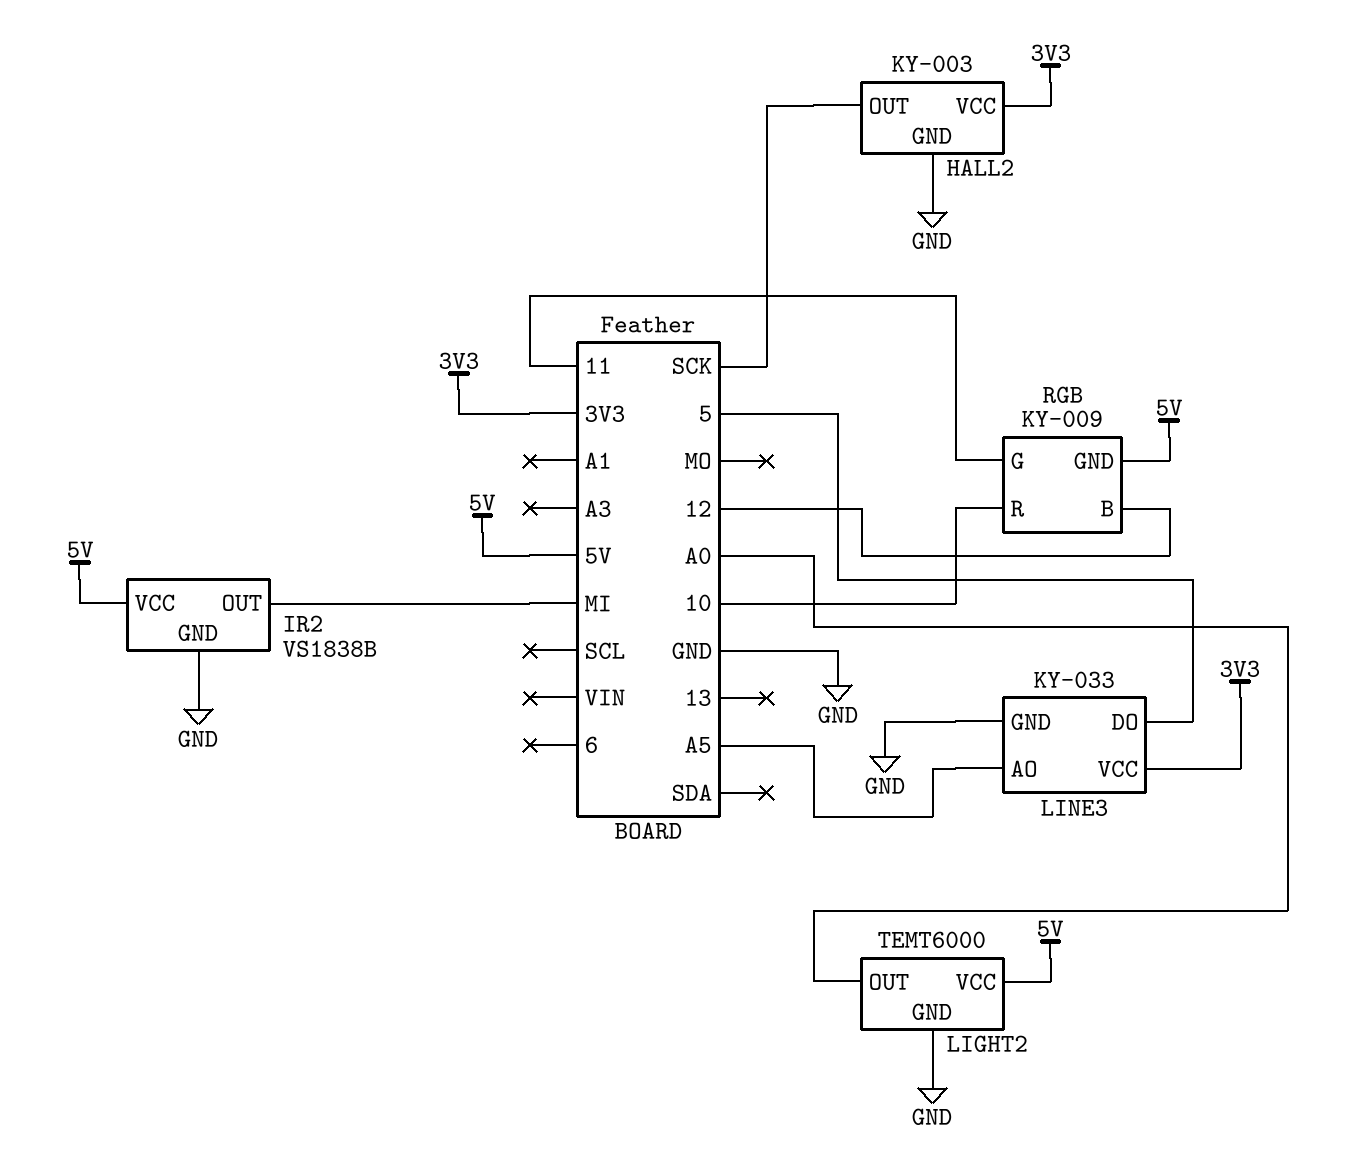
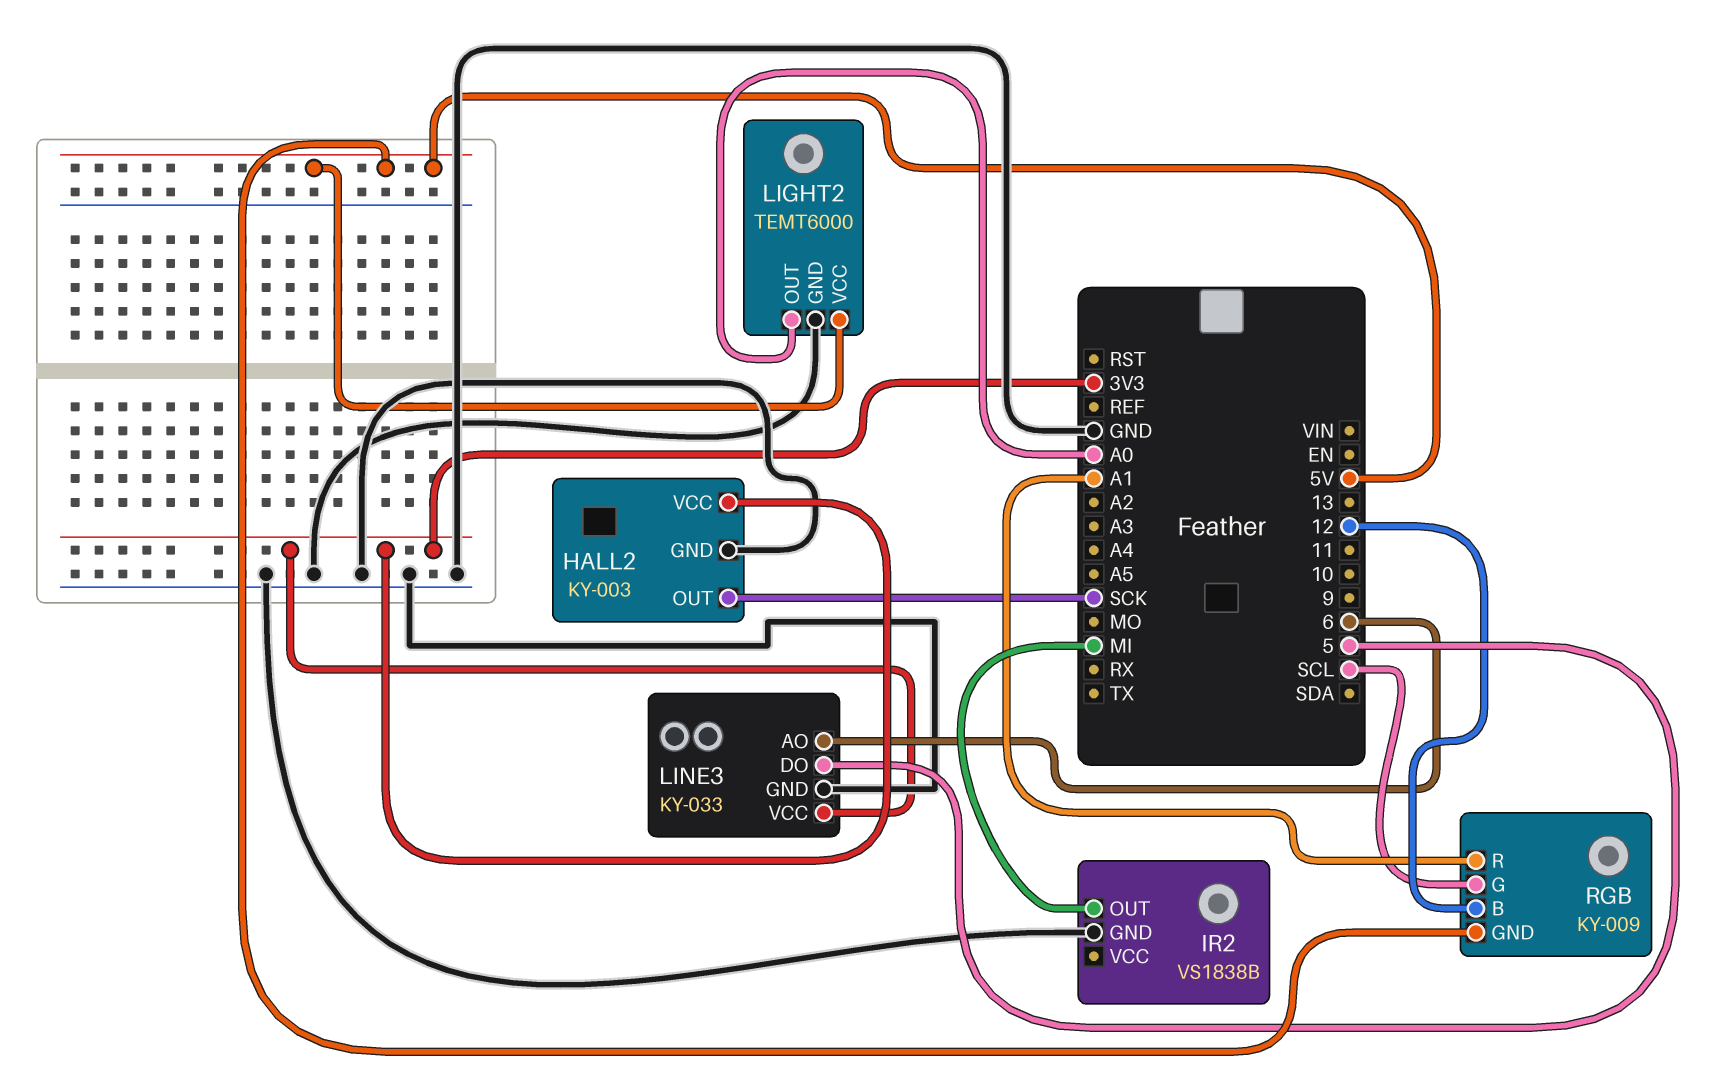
IR2 pin VCC: 5V -> none
LINE3 pin AO: A5 -> 6
RGB pin G: 11 -> SCL
RGB pin R: 10 -> A1

